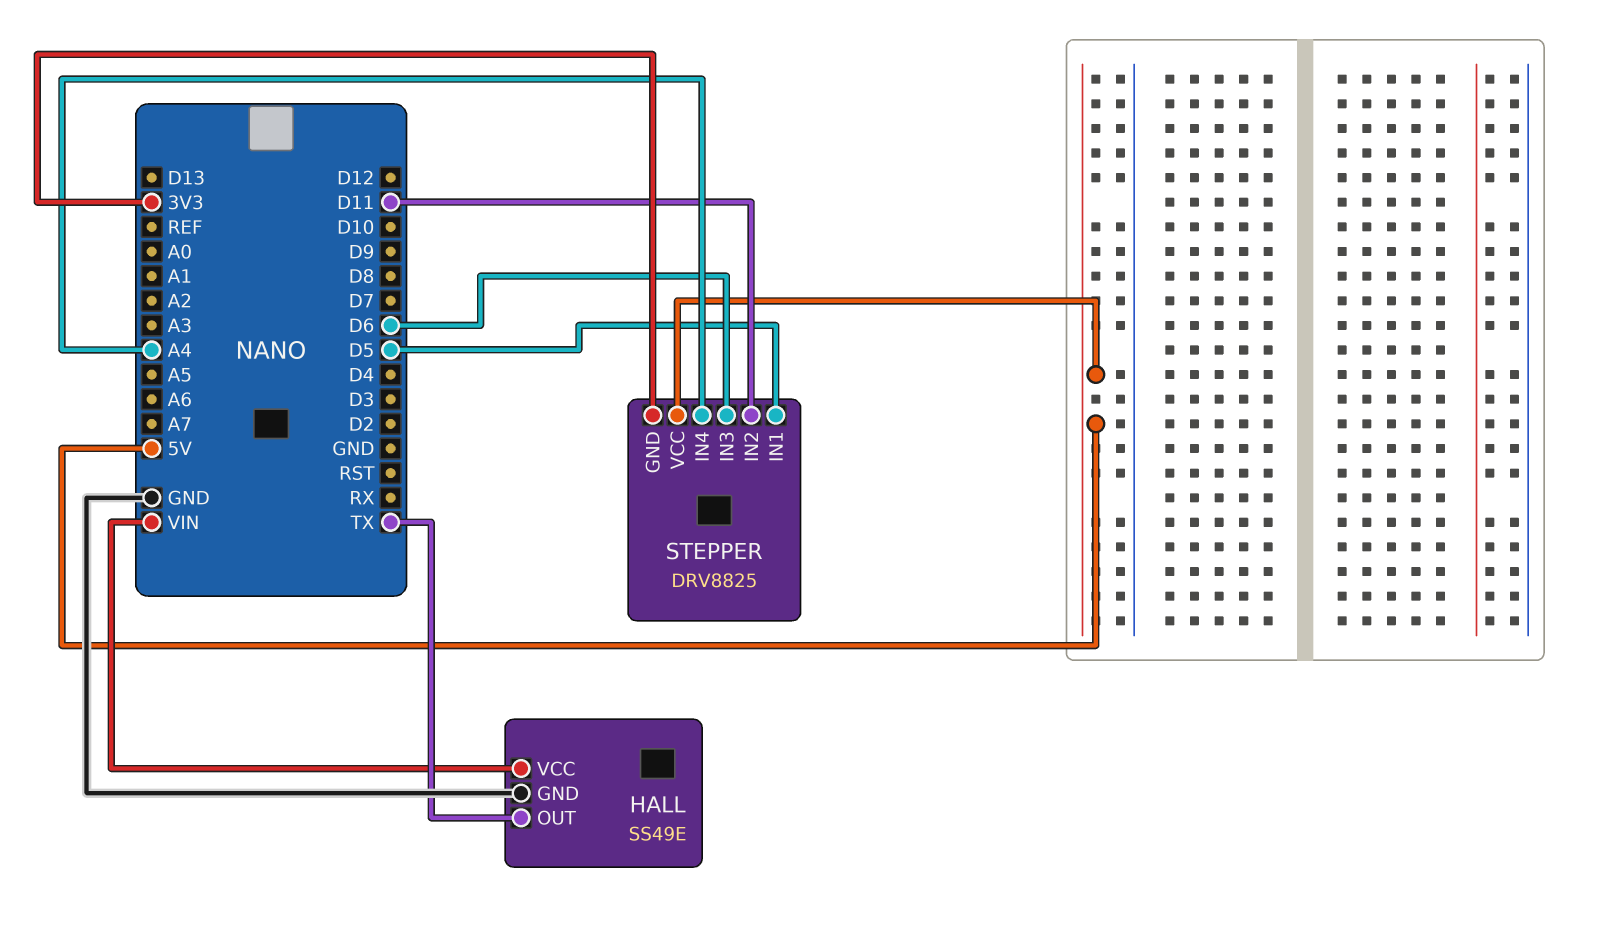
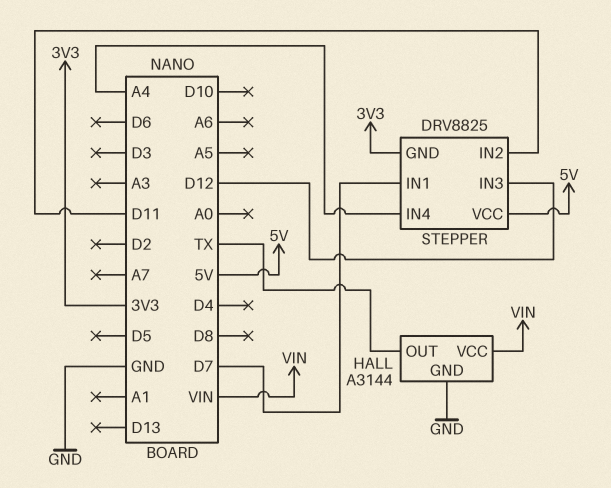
HALL: SS49E -> A3144
STEPPER pin IN1: D5 -> D7
STEPPER pin IN3: D6 -> D12

